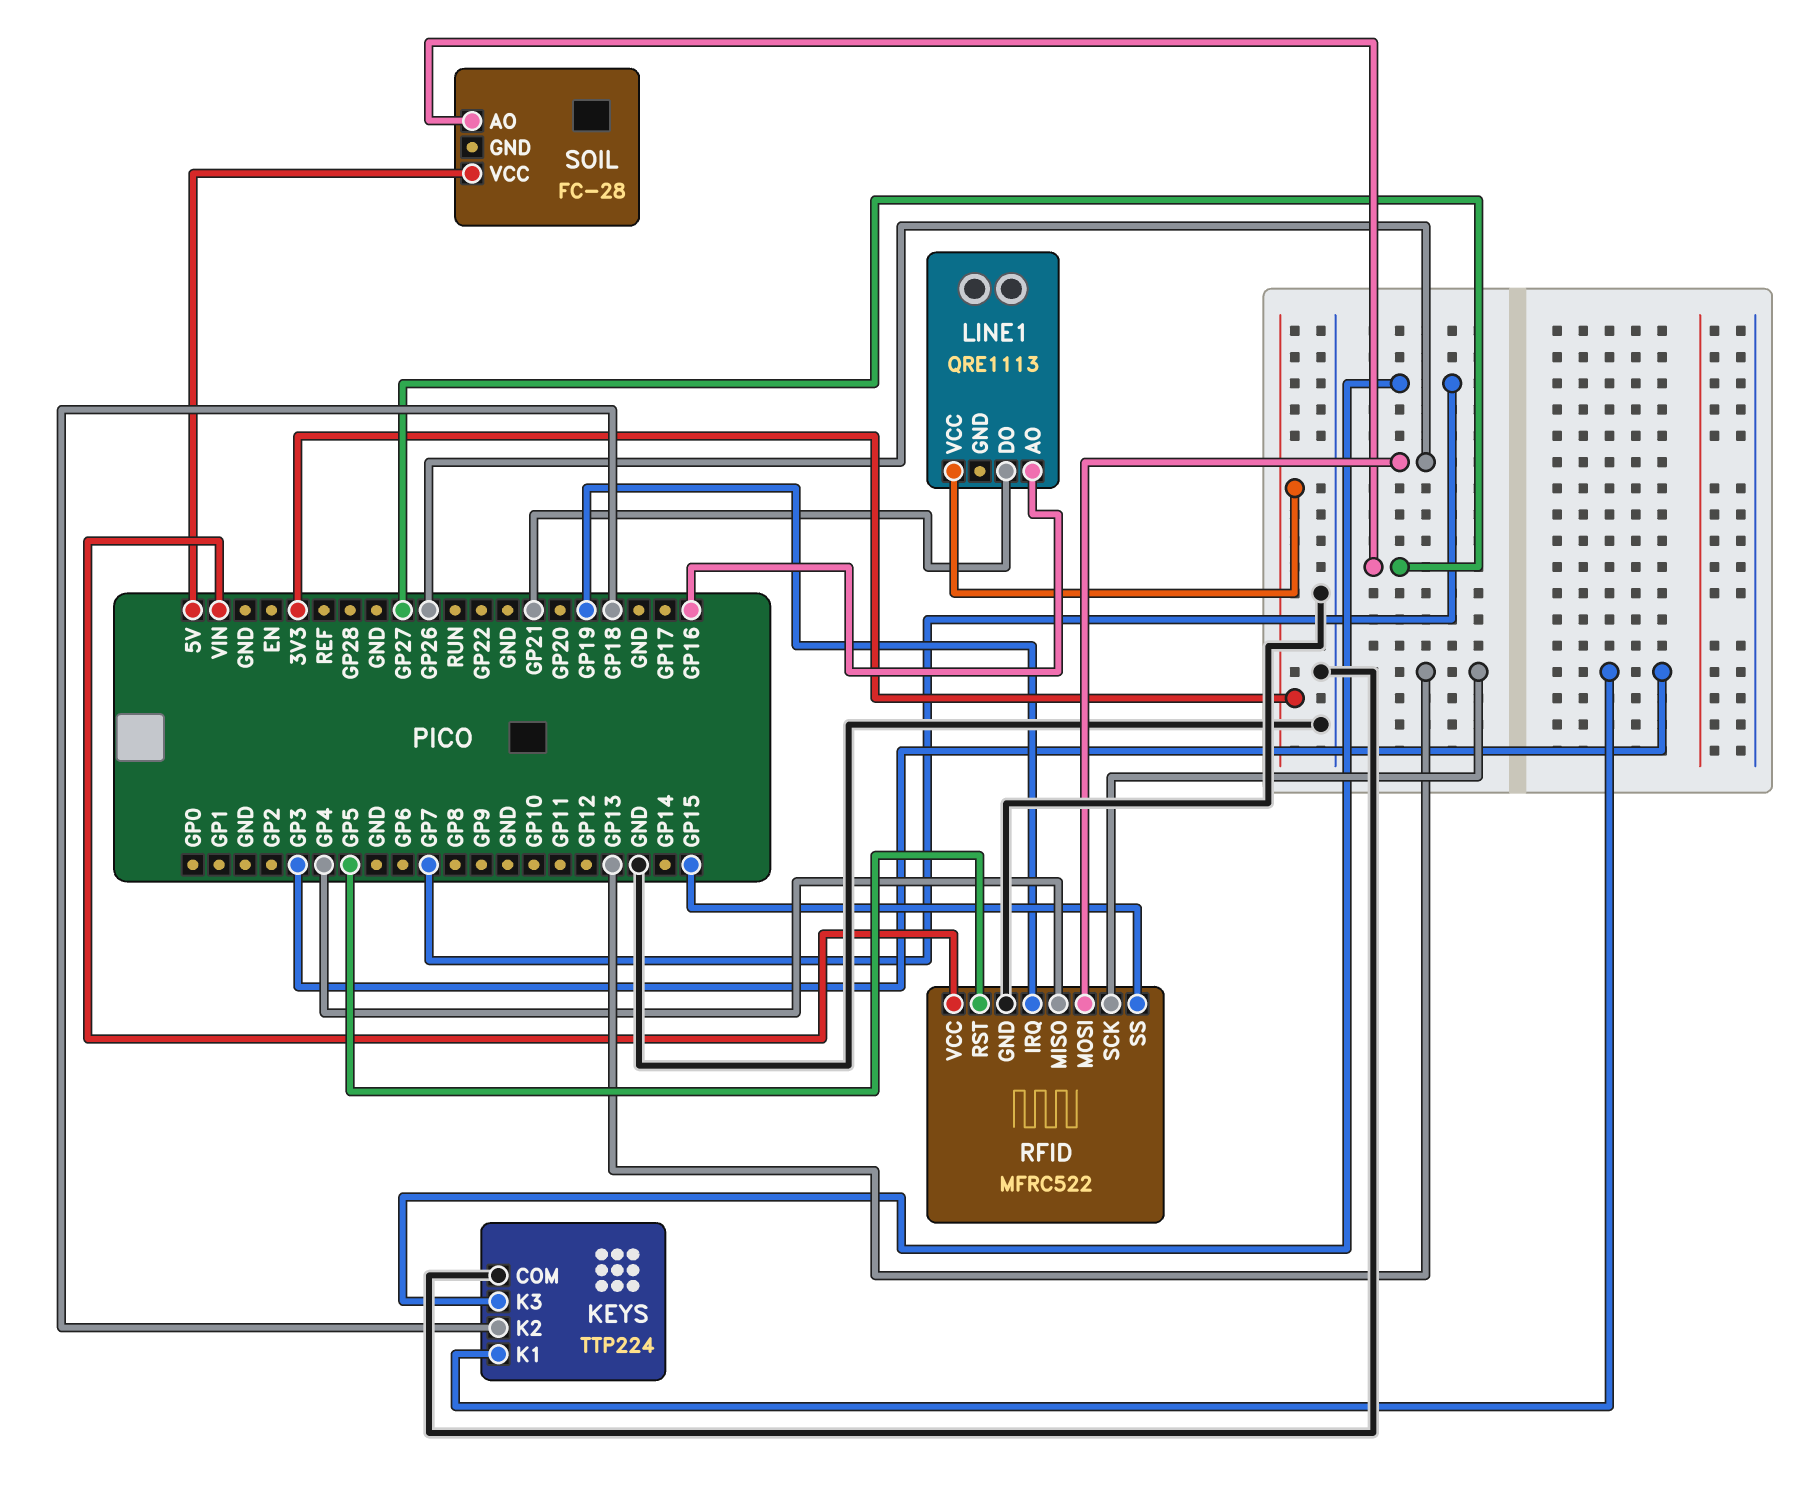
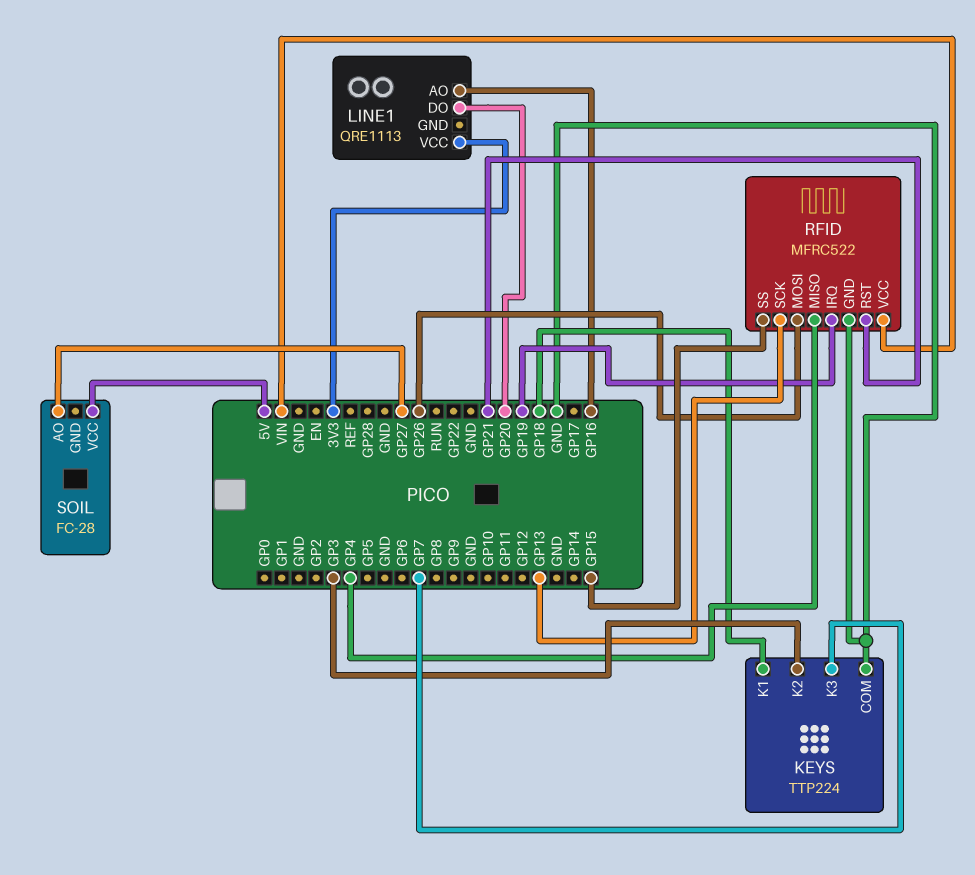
KEYS pin K1: GP3 -> GP18
KEYS pin K2: GP18 -> GP3
LINE1 pin DO: GP21 -> GP20
RFID pin RST: GP5 -> GP21

